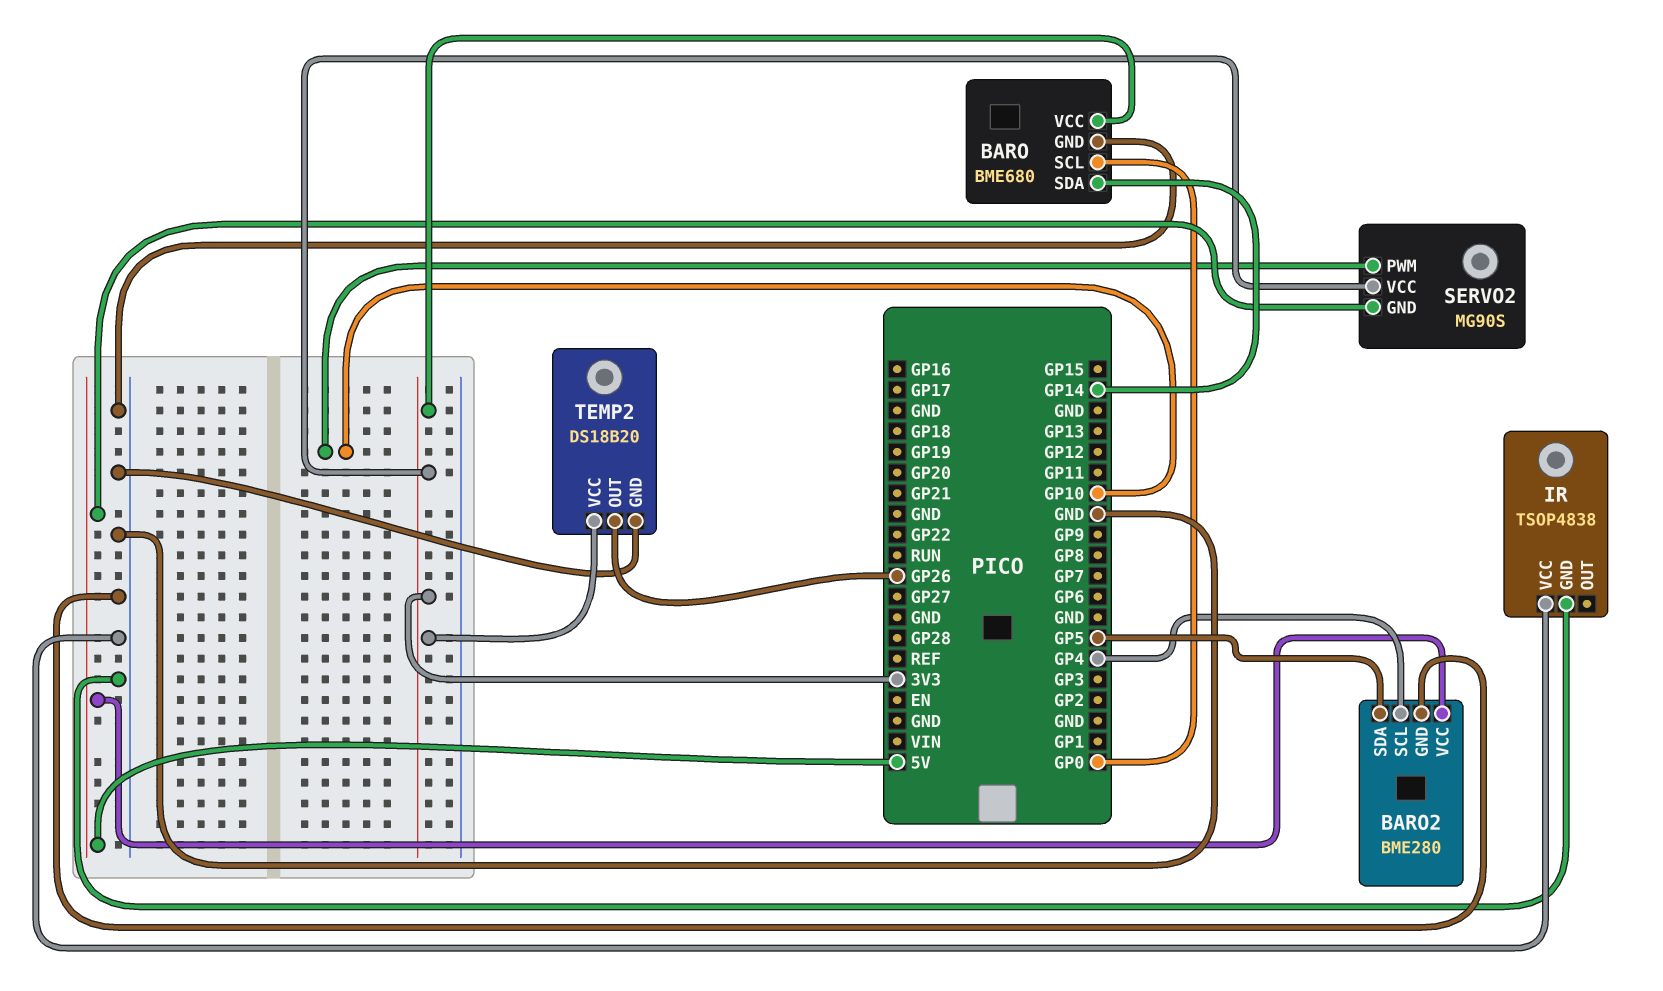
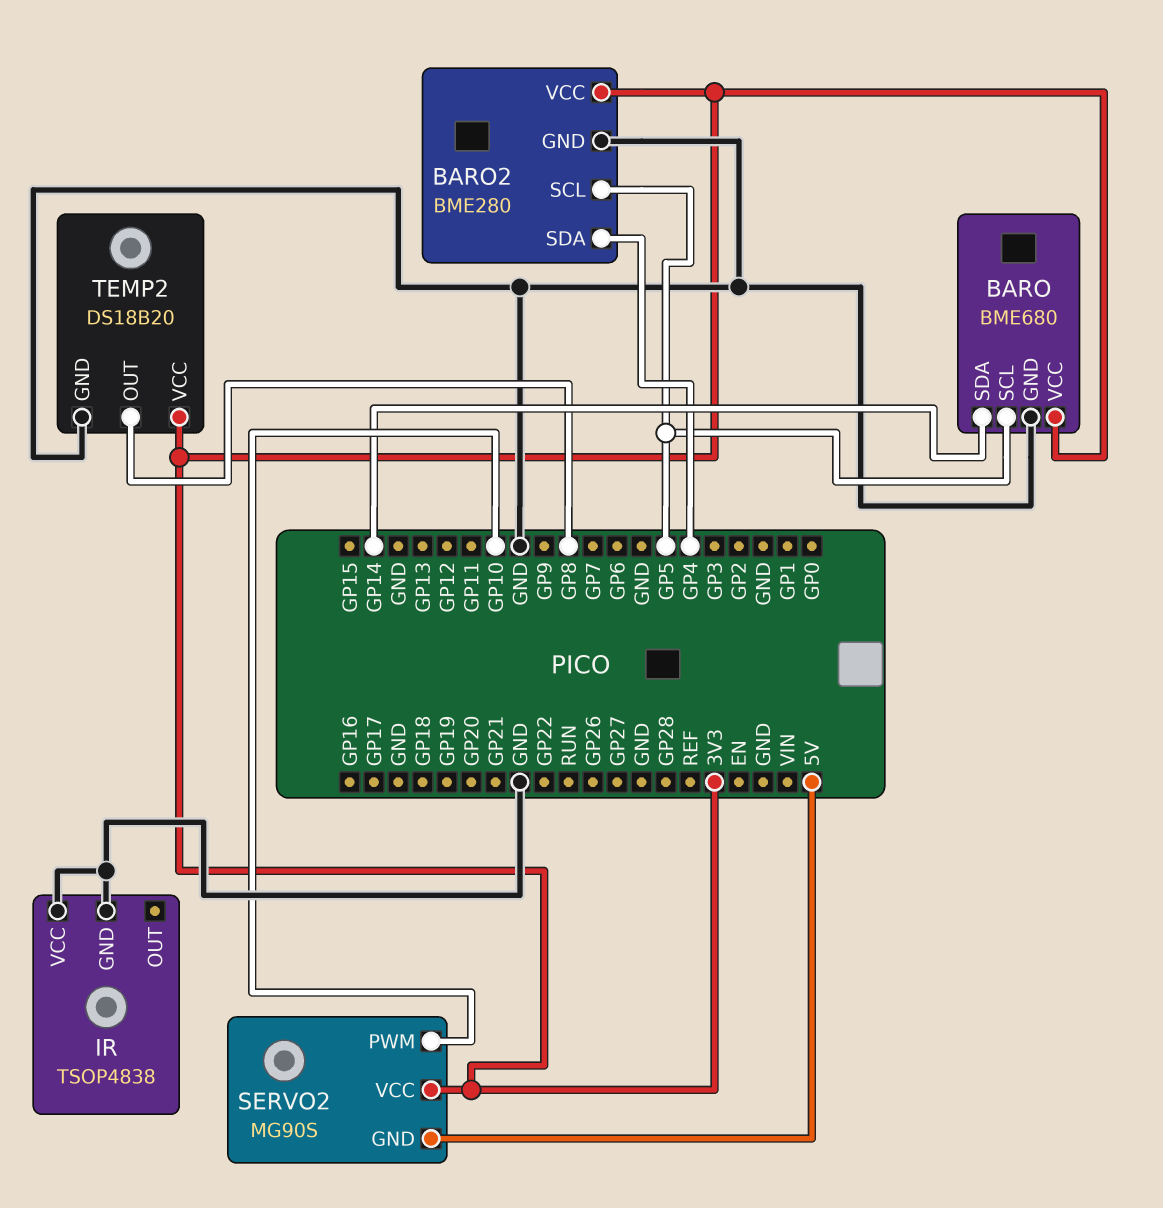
BARO pin SCL: GP0 -> GP5
BARO2 pin SCL: GP4 -> GP5
BARO2 pin SDA: GP5 -> GP4
BARO2 pin VCC: 5V -> 3V3
TEMP2 pin OUT: GP26 -> GP8

